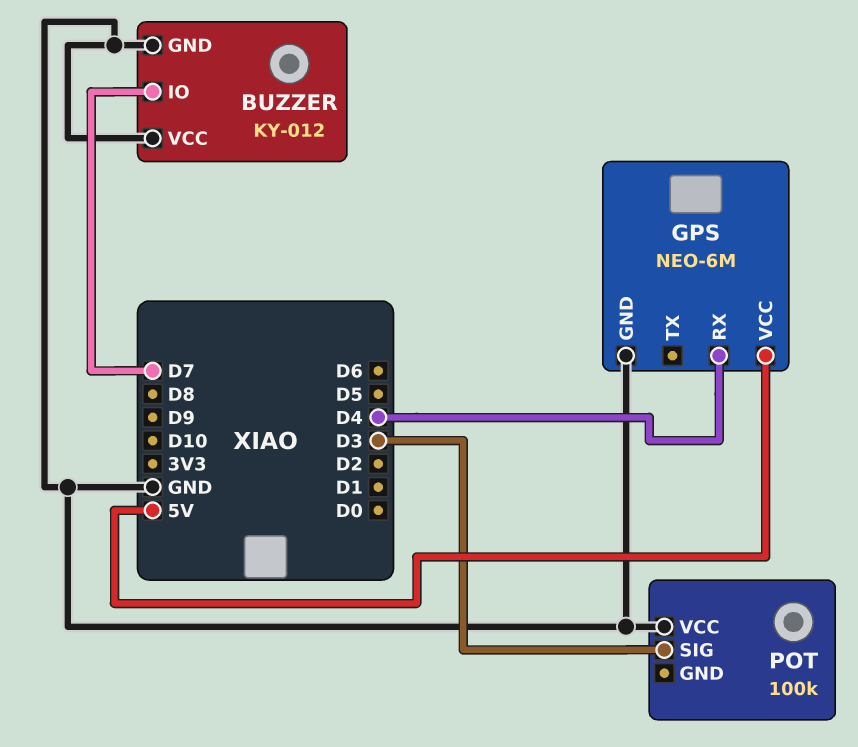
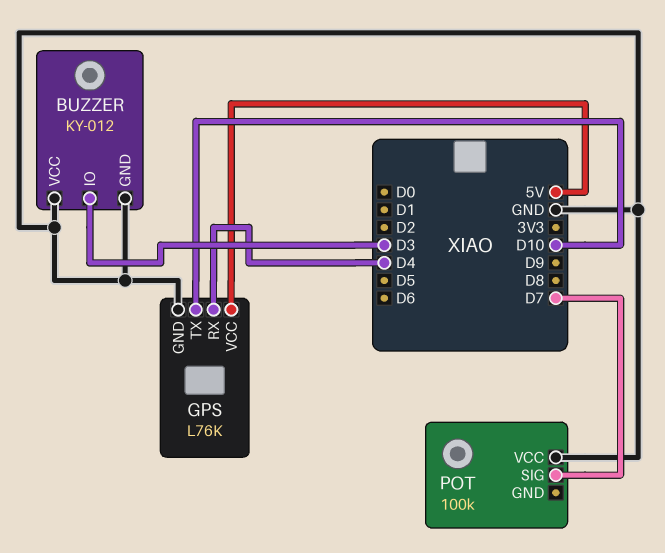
BUZZER pin IO: D7 -> D3
GPS: NEO-6M -> L76K
GPS pin TX: none -> D10
POT pin SIG: D3 -> D7

